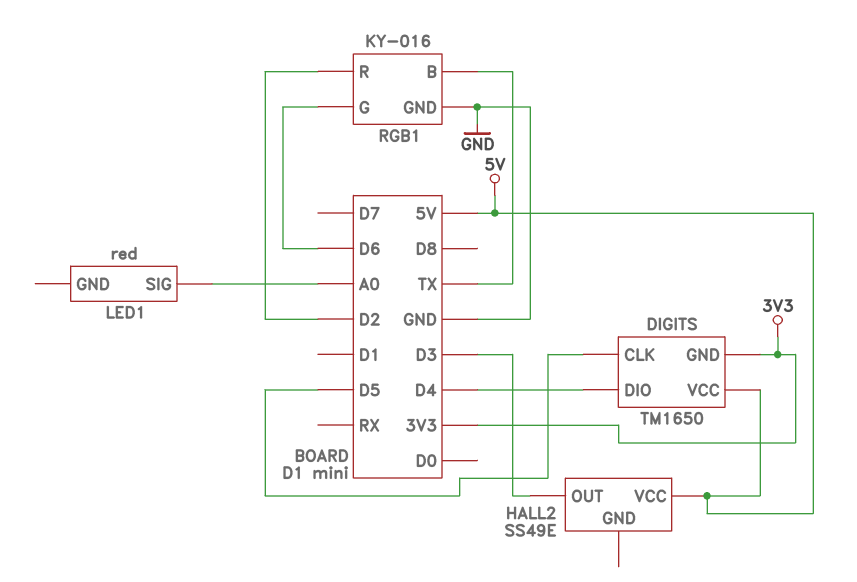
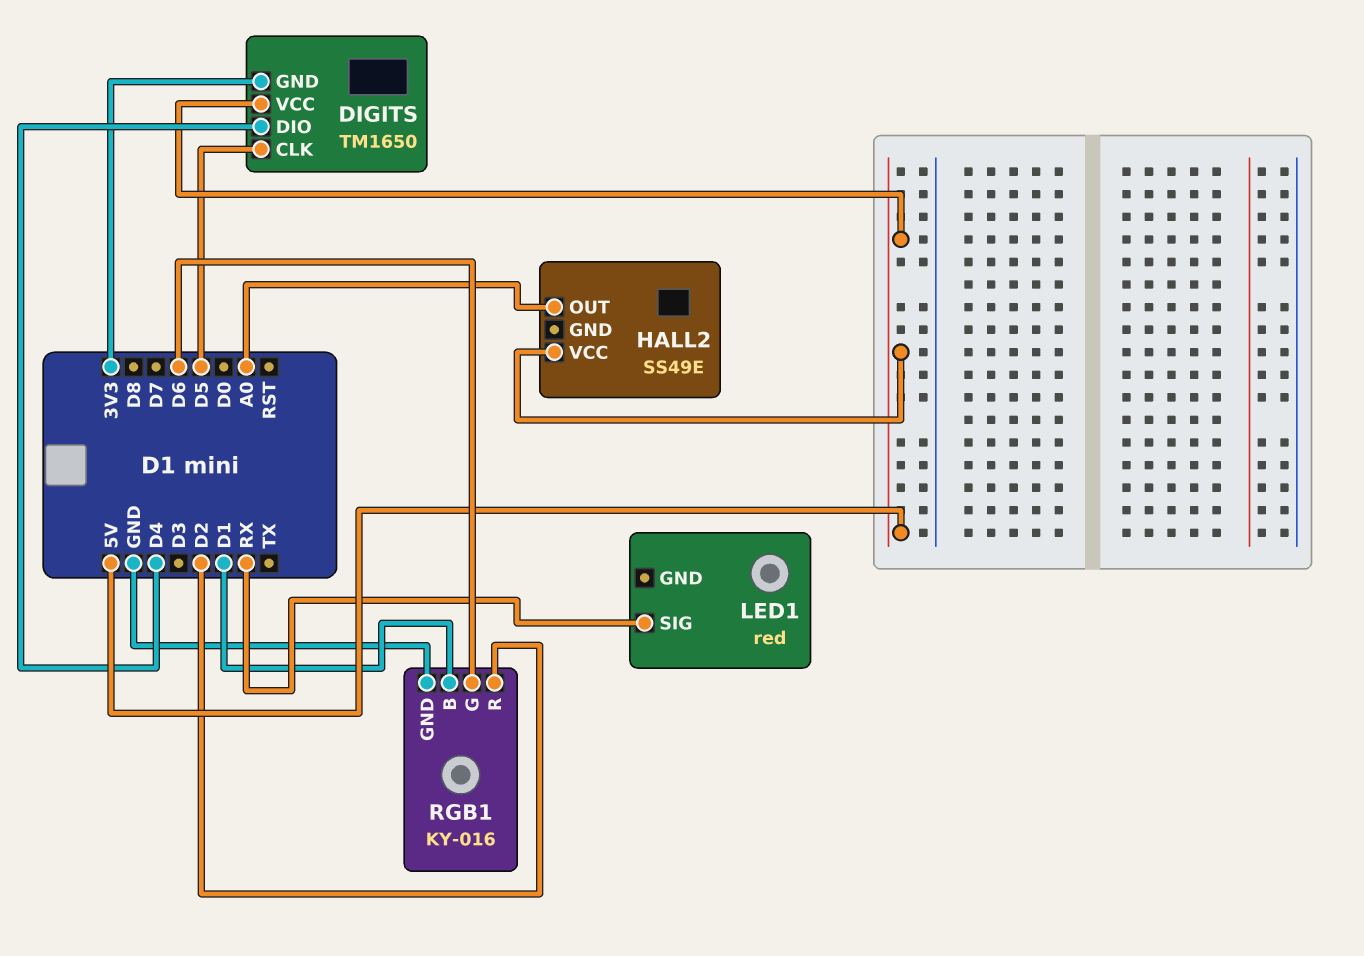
HALL2 pin OUT: D3 -> A0
LED1 pin SIG: A0 -> RX
RGB1 pin B: TX -> D1

